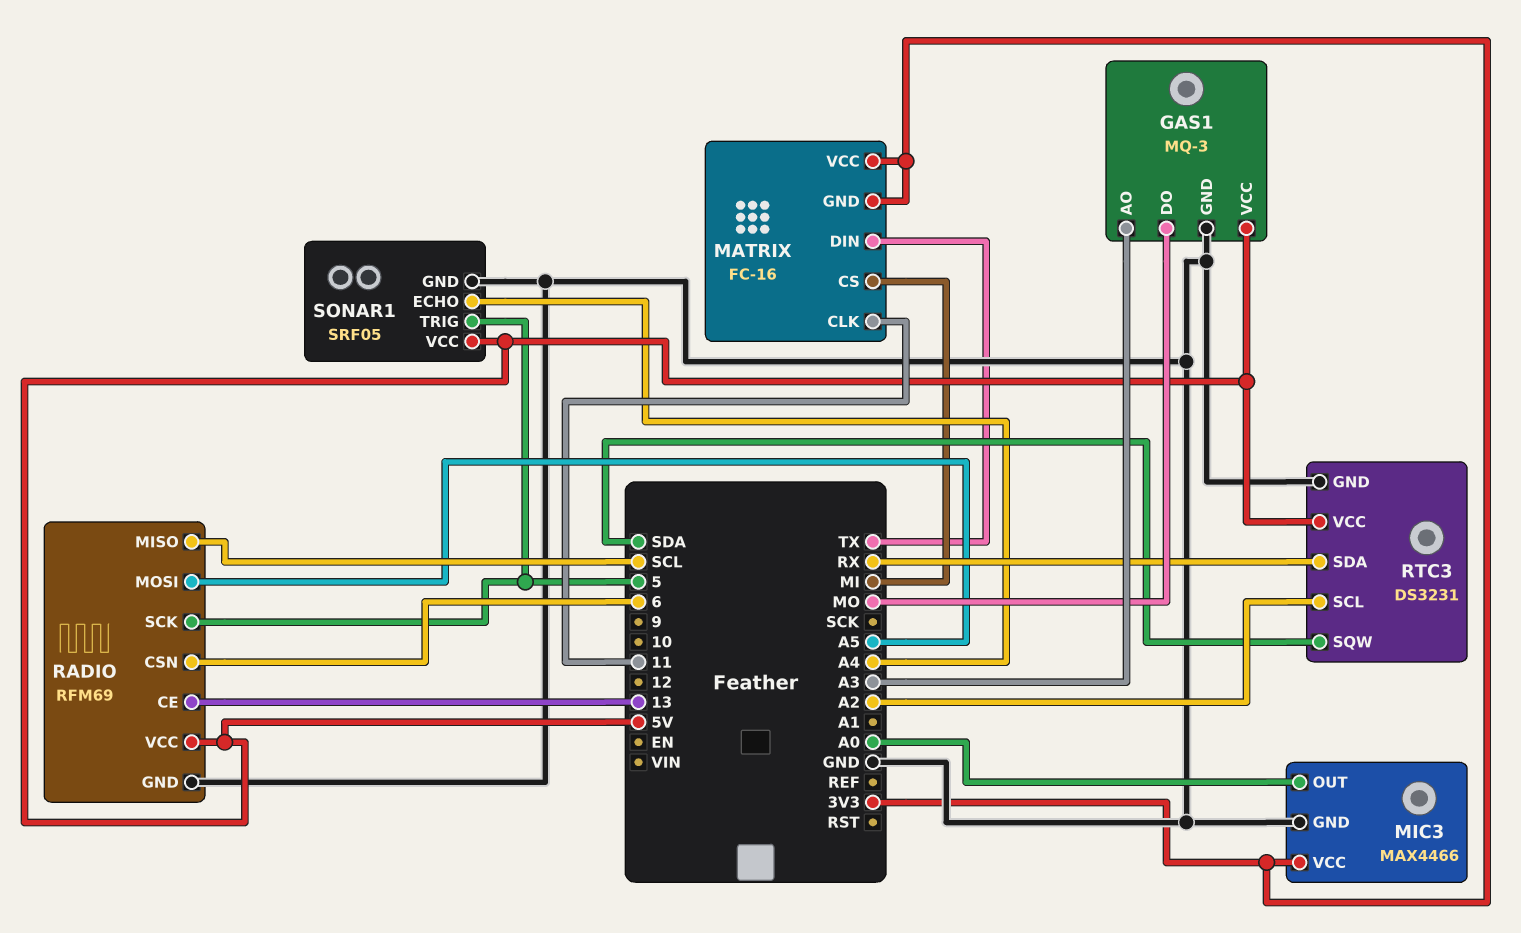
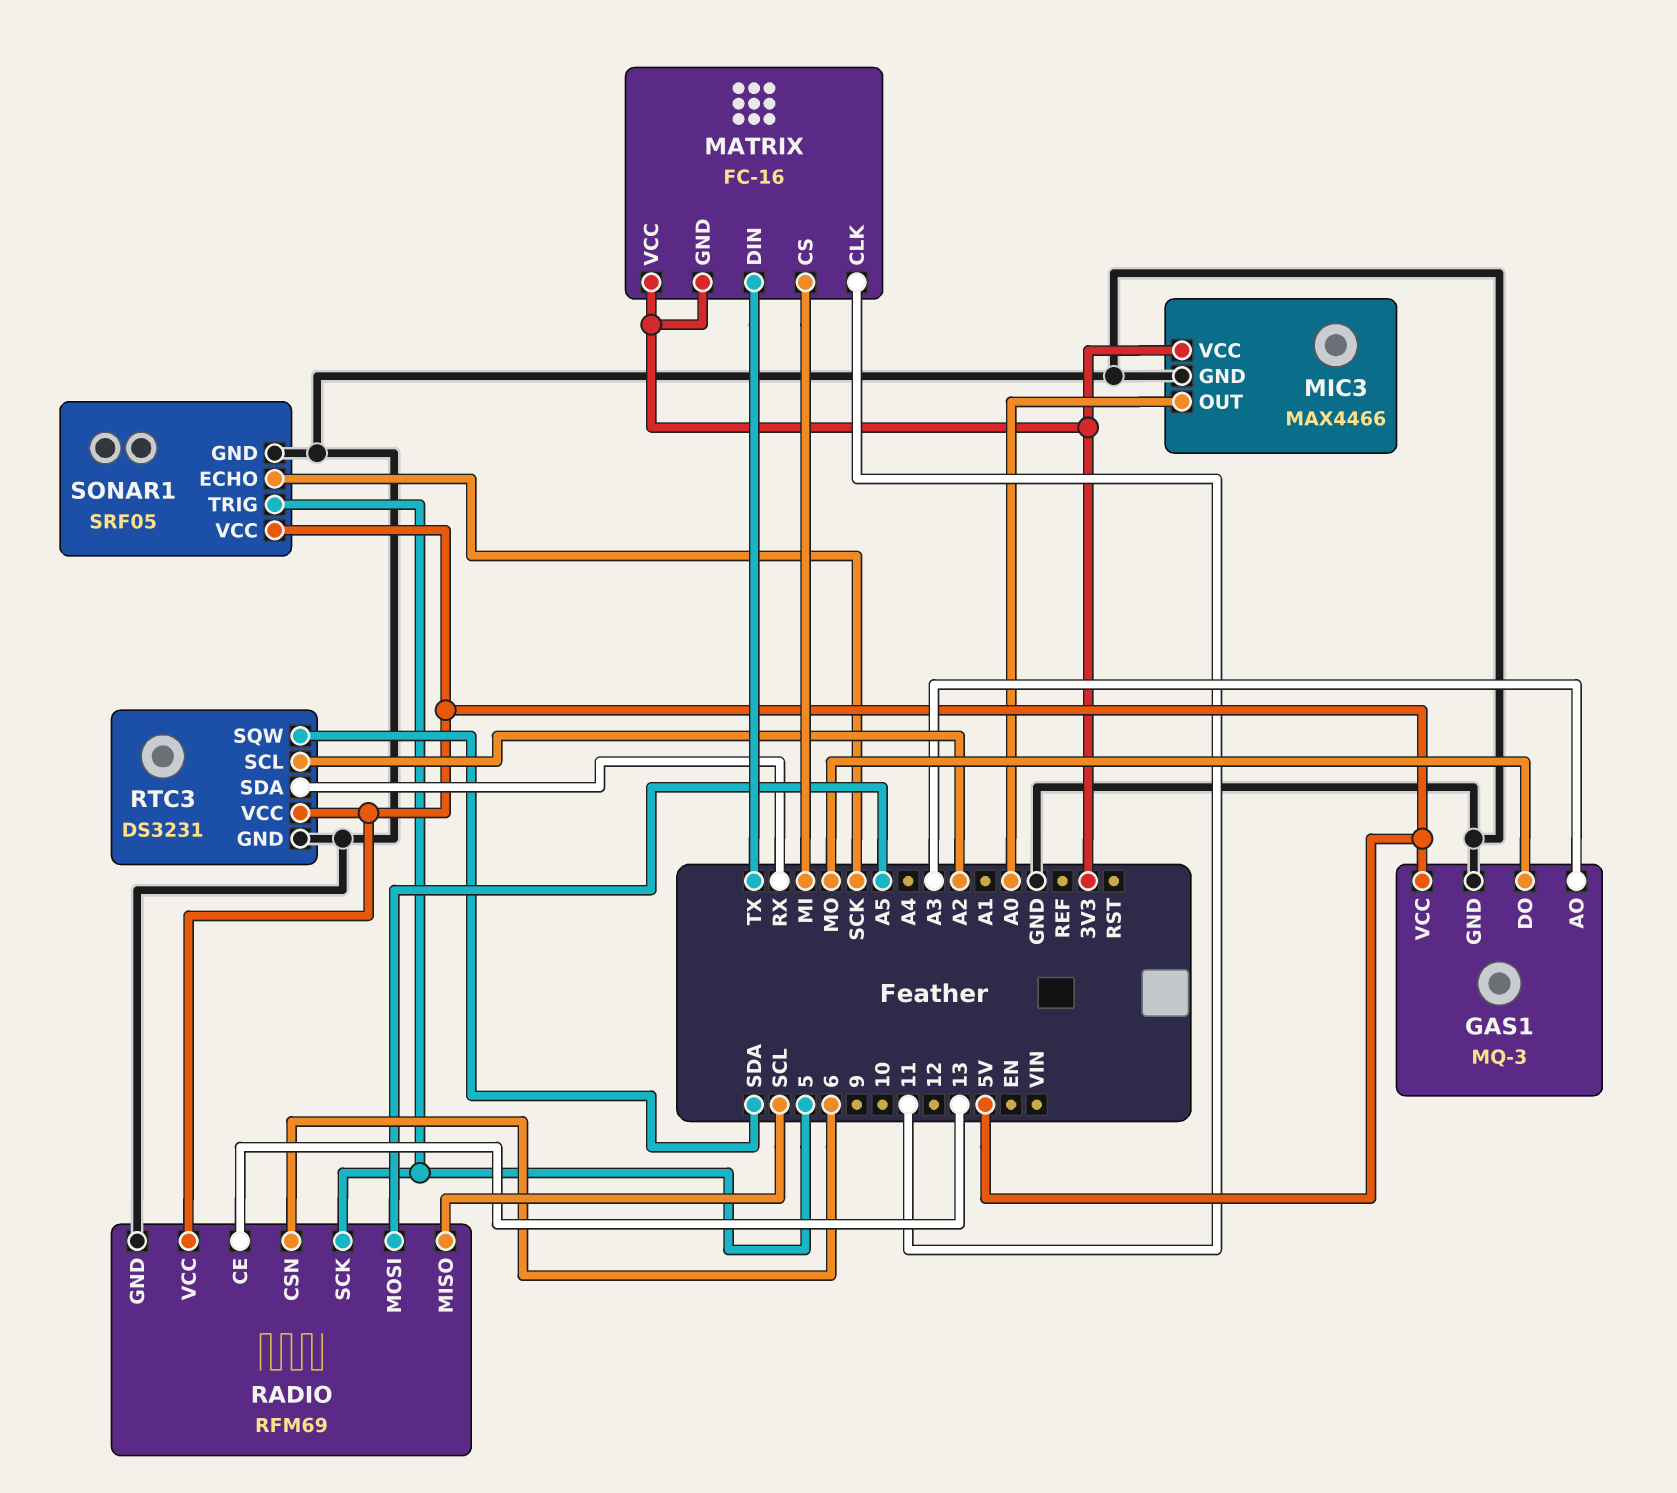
SONAR1 pin ECHO: A4 -> SCK

